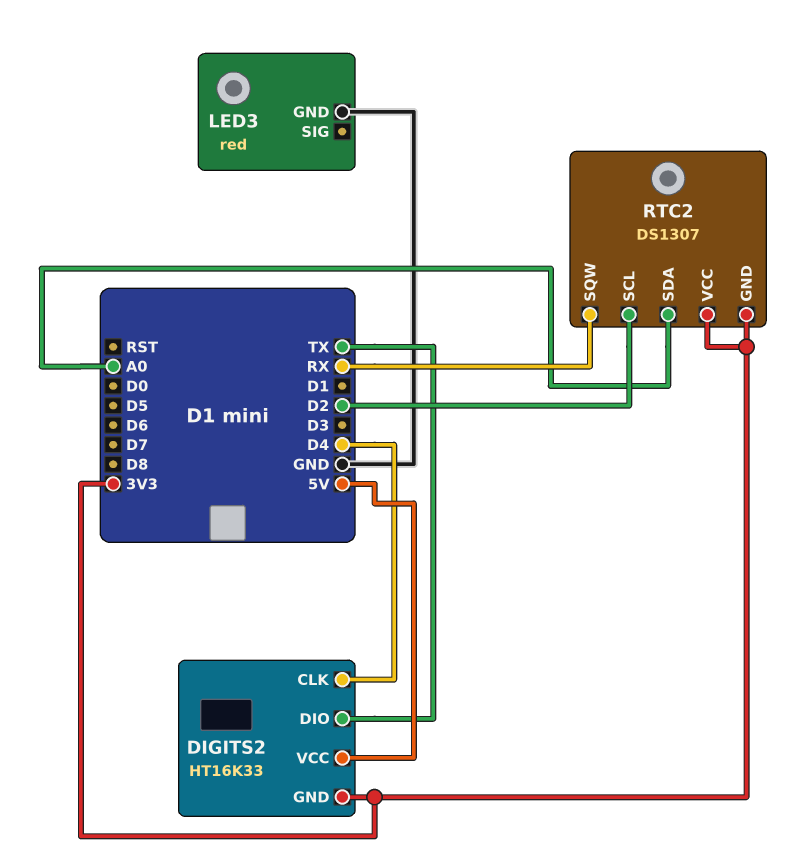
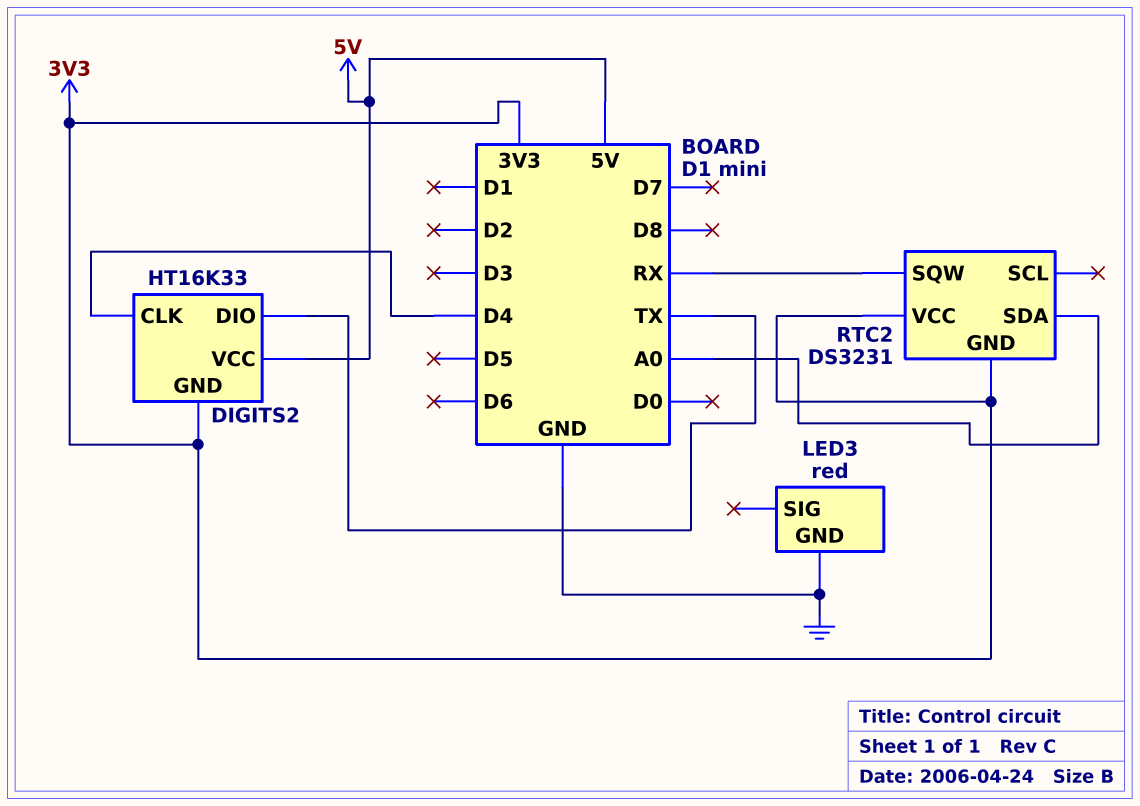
RTC2: DS1307 -> DS3231
RTC2 pin SCL: D2 -> none

